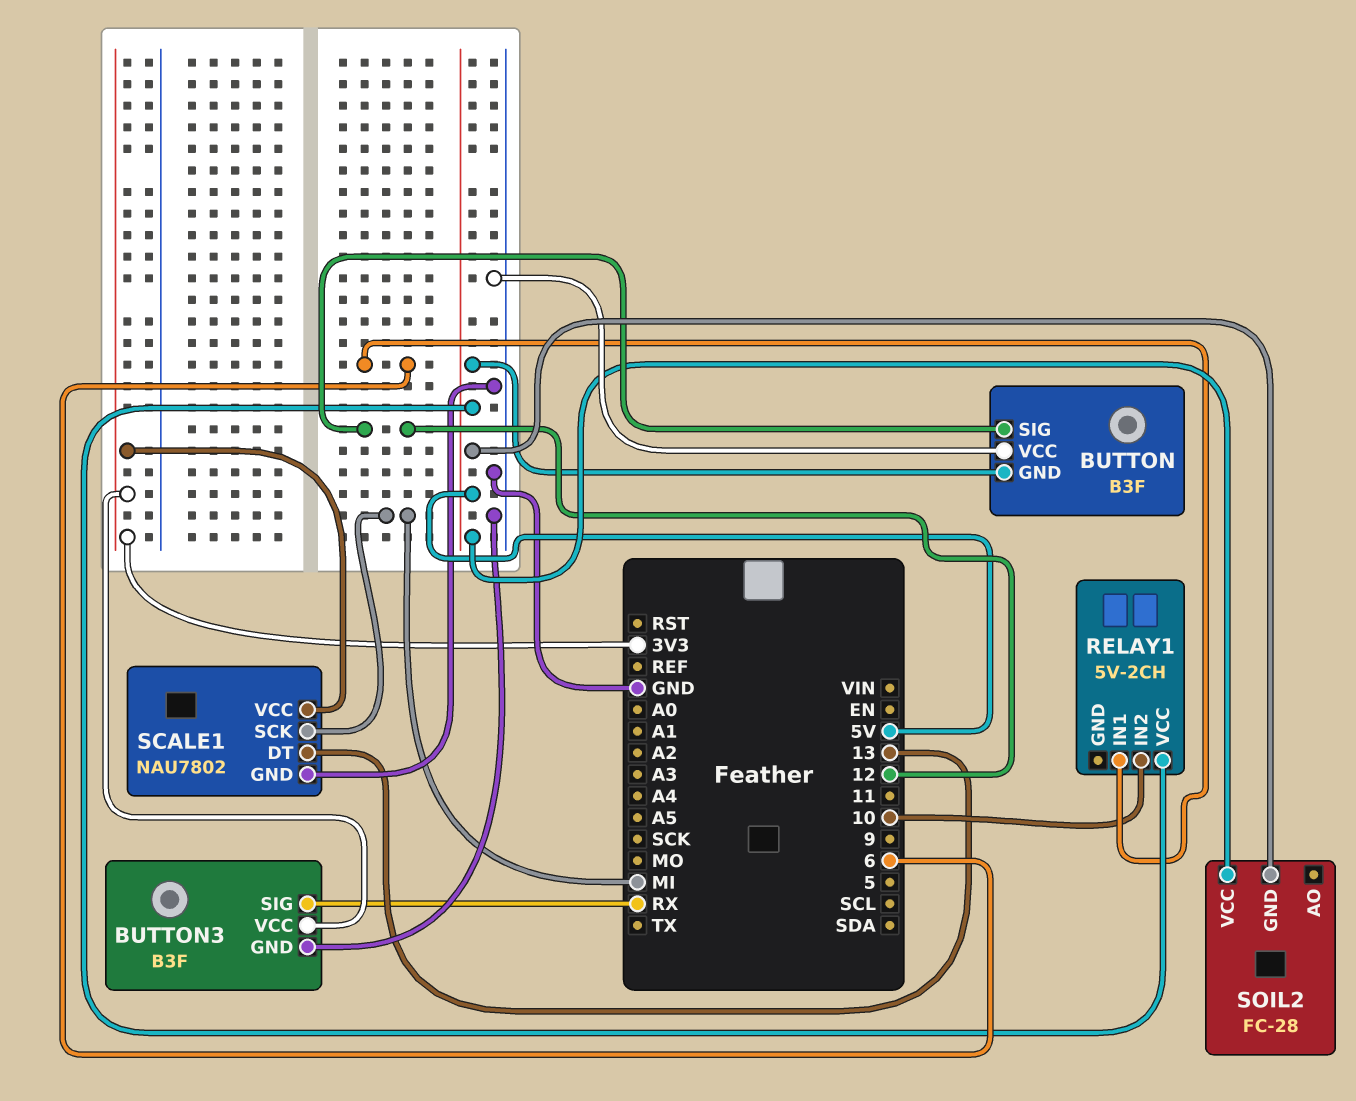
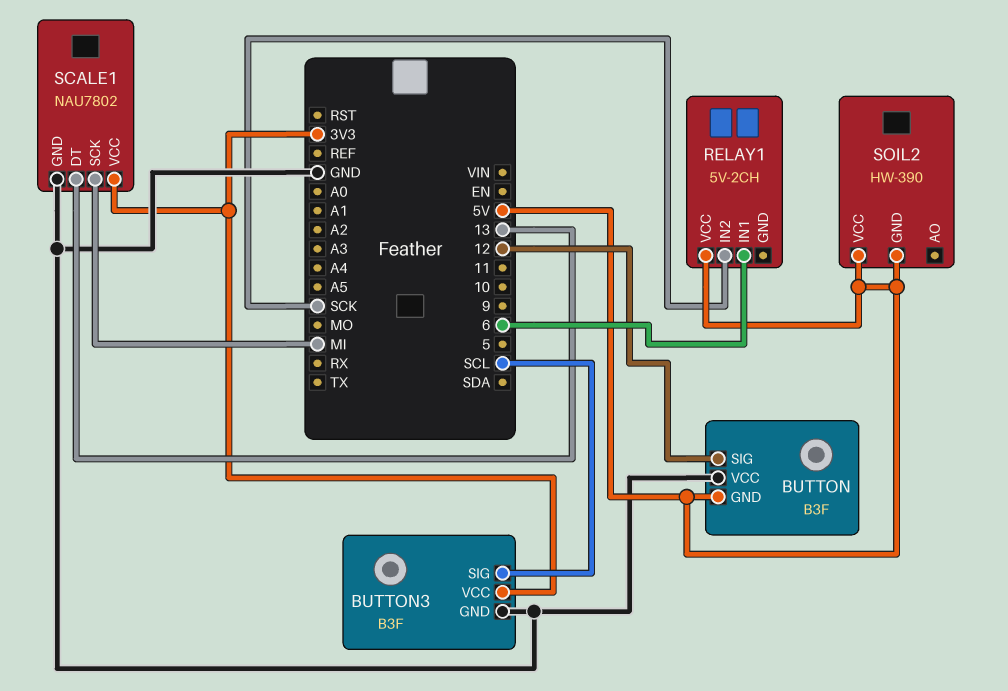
BUTTON3 pin SIG: RX -> SCL
RELAY1 pin IN2: 10 -> SCK
SOIL2: FC-28 -> HW-390

